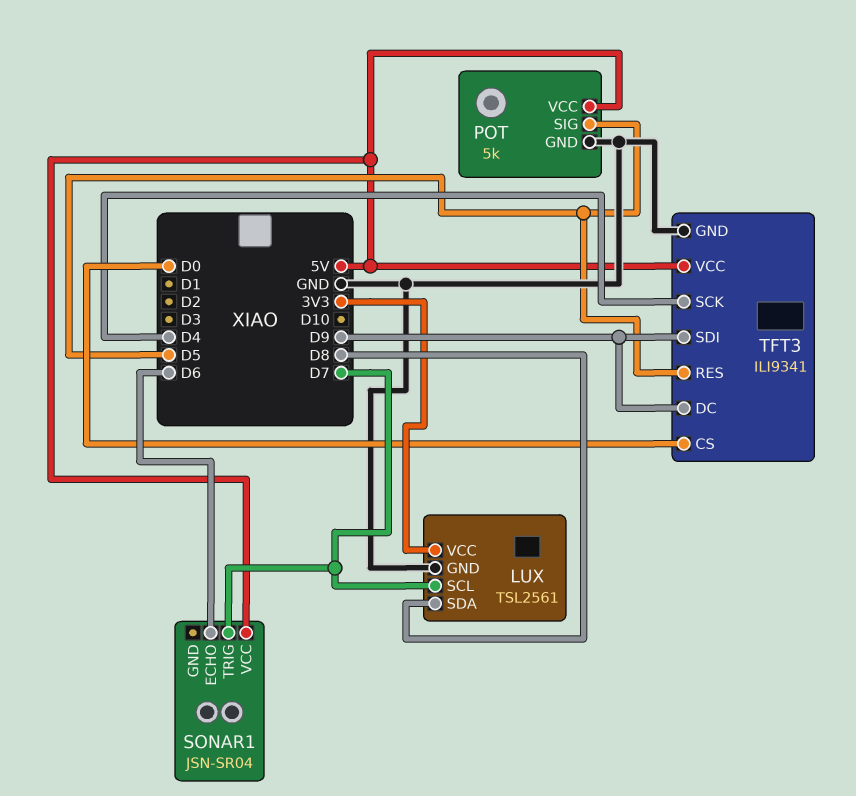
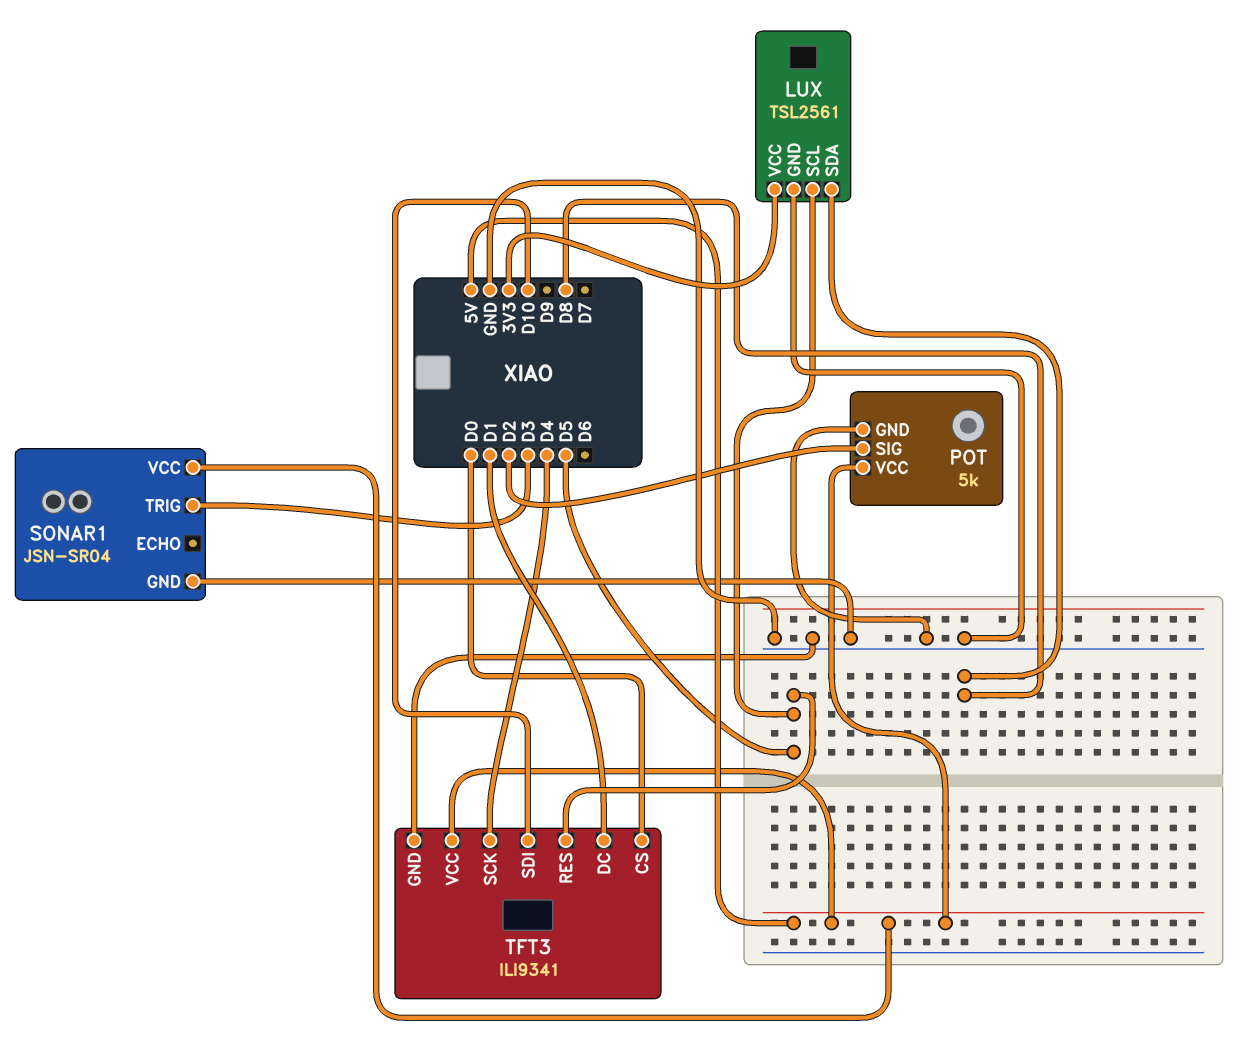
LUX pin SCL: D7 -> D5
POT pin SIG: D5 -> D2
SONAR1 pin ECHO: D6 -> none
SONAR1 pin GND: none -> GND
SONAR1 pin TRIG: D7 -> D3
TFT3 pin DC: D9 -> D1
TFT3 pin SDI: D9 -> D10

